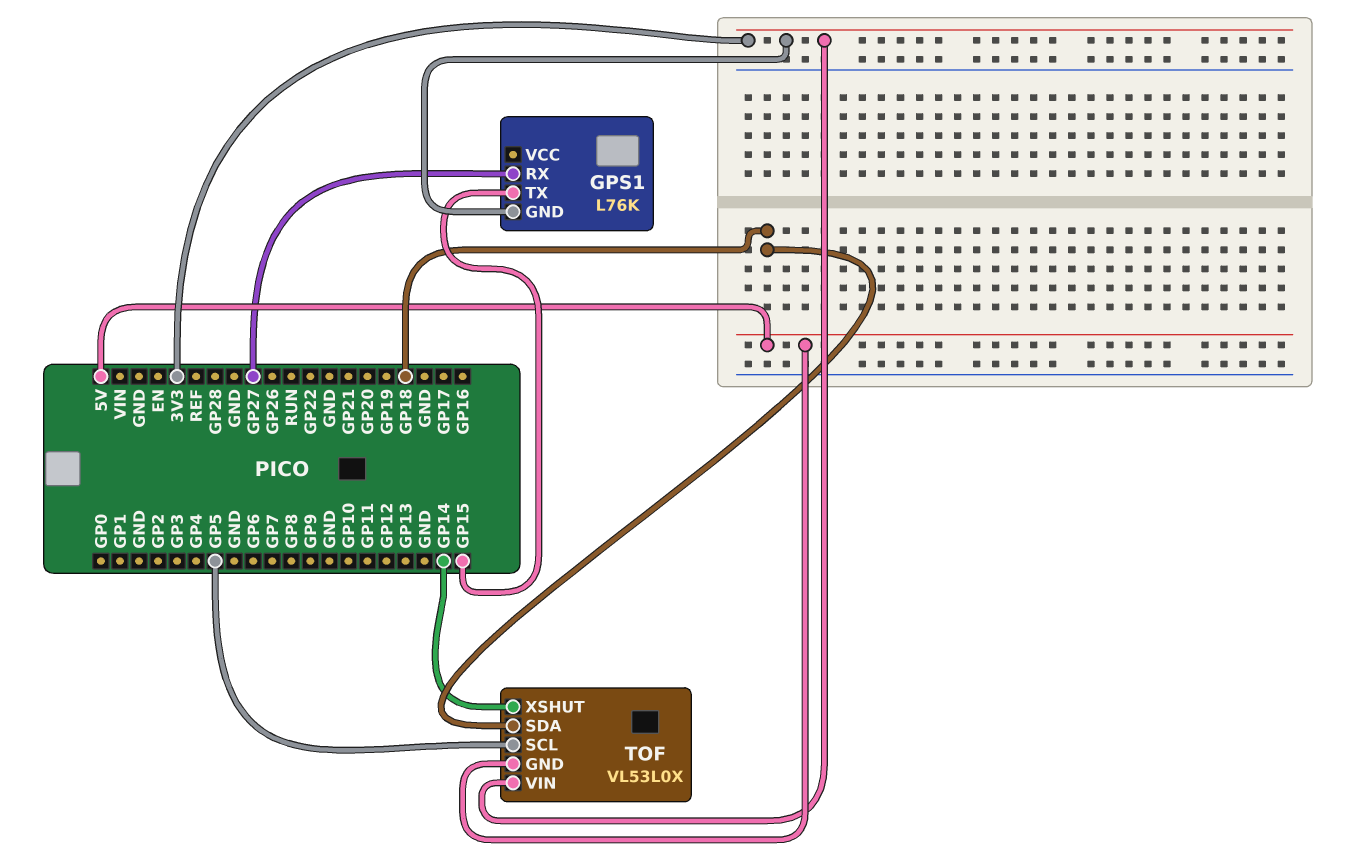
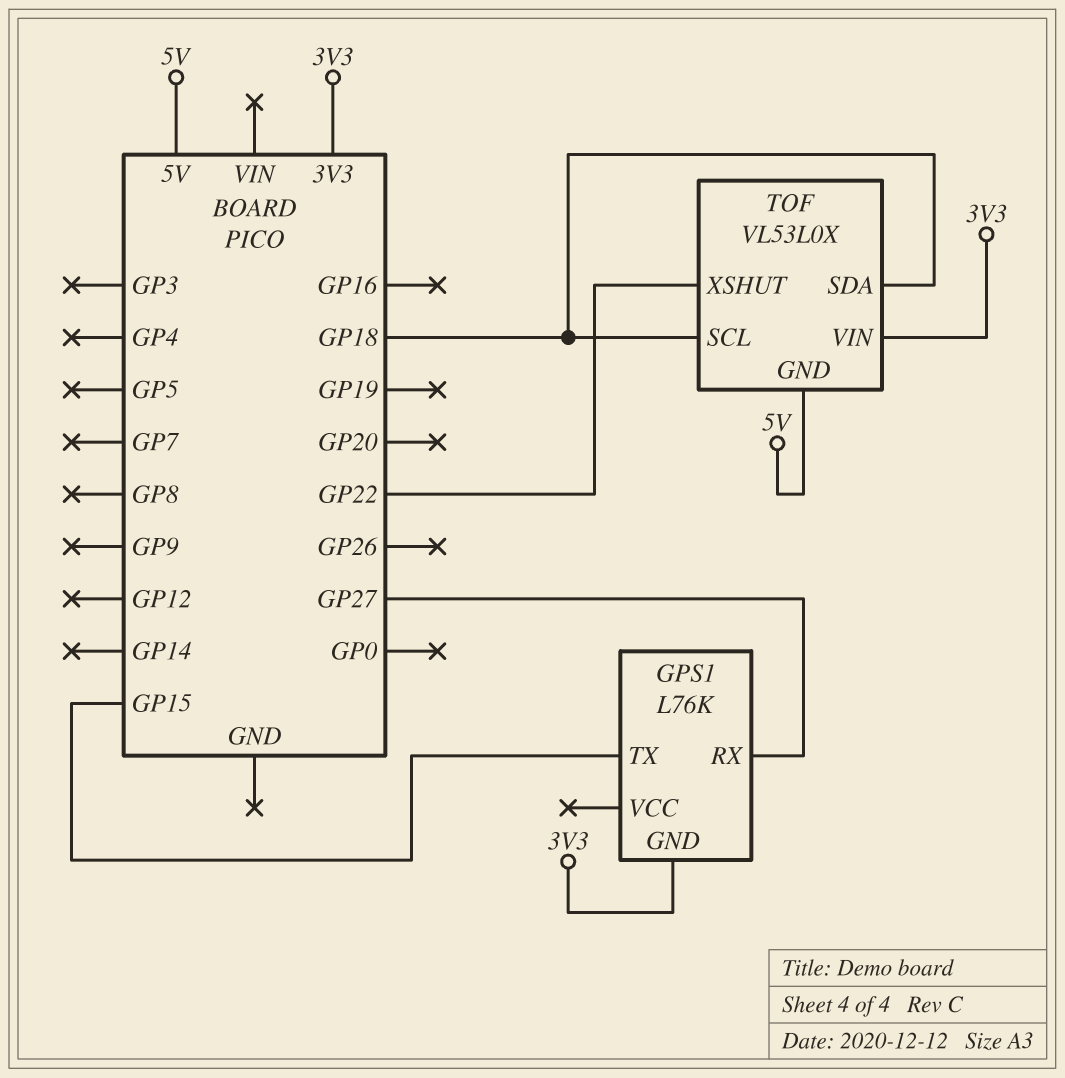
TOF pin SCL: GP5 -> GP18
TOF pin XSHUT: GP14 -> GP22

